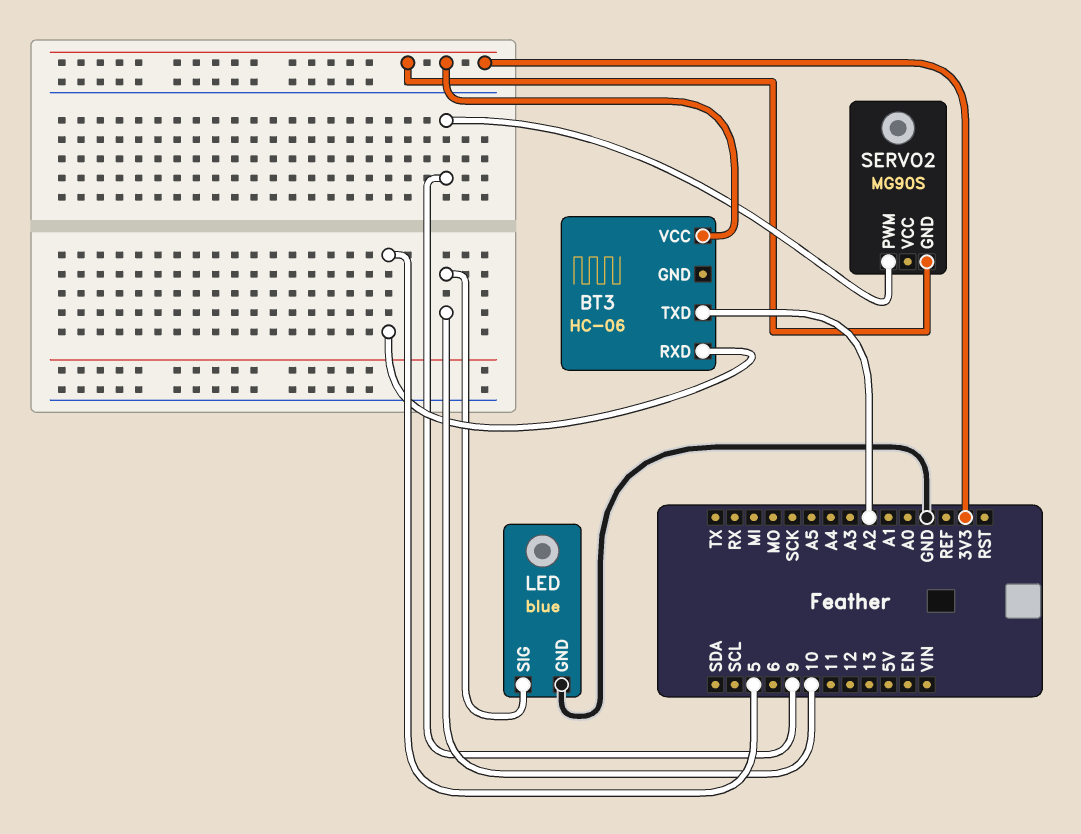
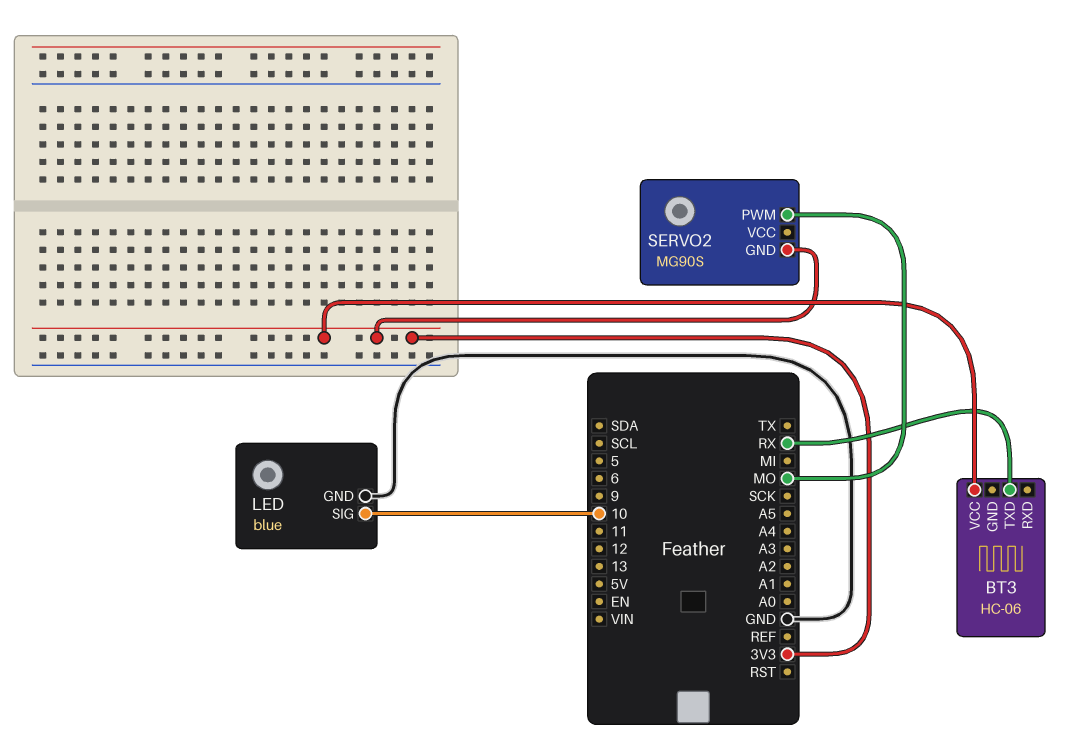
BT3 pin RXD: 5 -> none
BT3 pin TXD: A2 -> RX
SERVO2 pin PWM: 9 -> MO

